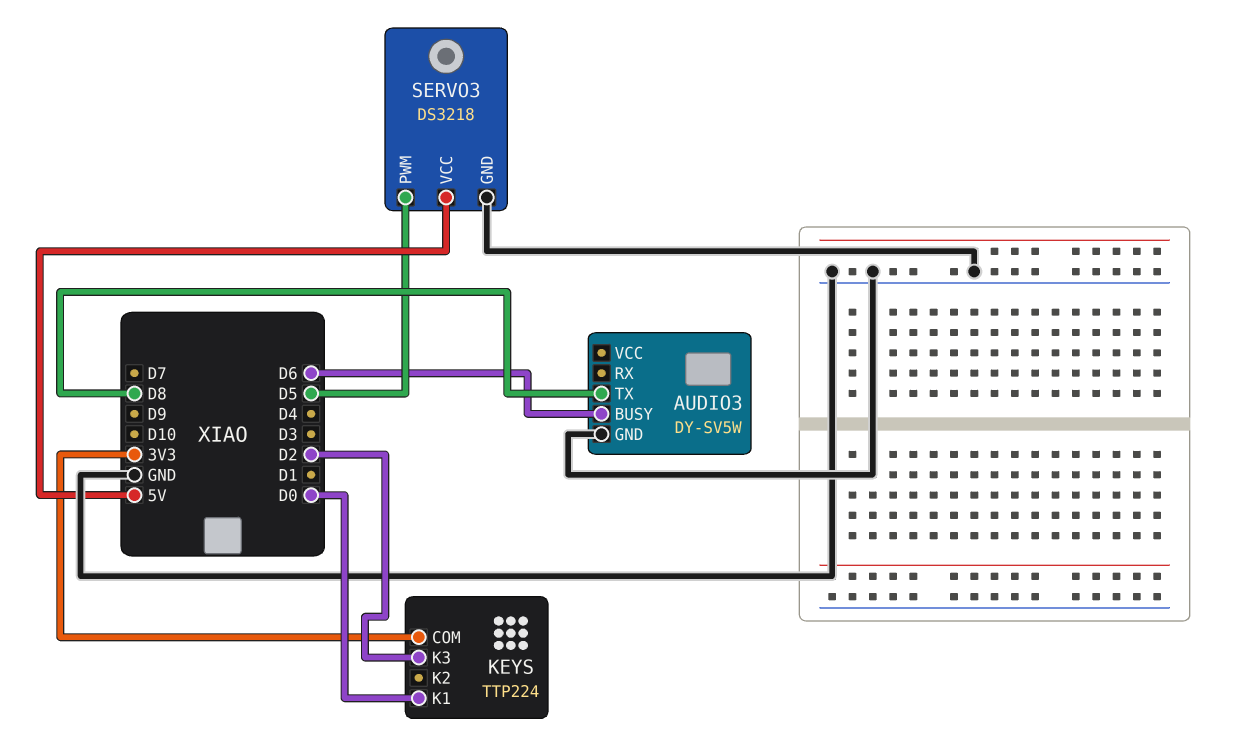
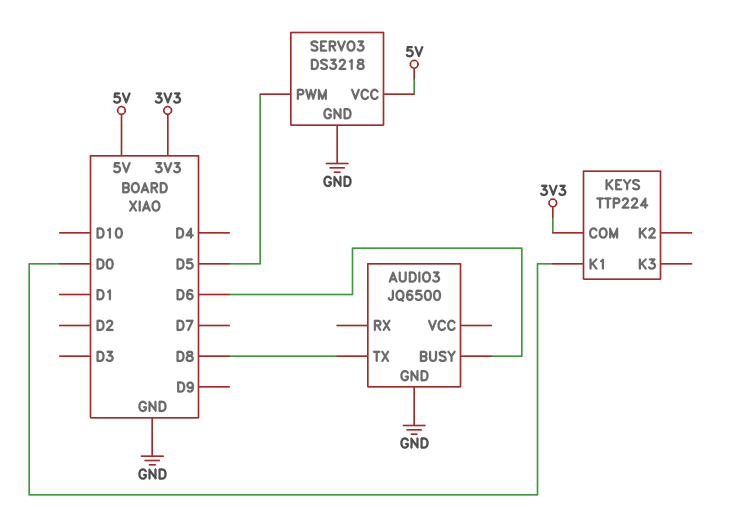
AUDIO3: DY-SV5W -> JQ6500
KEYS pin K3: D2 -> none

